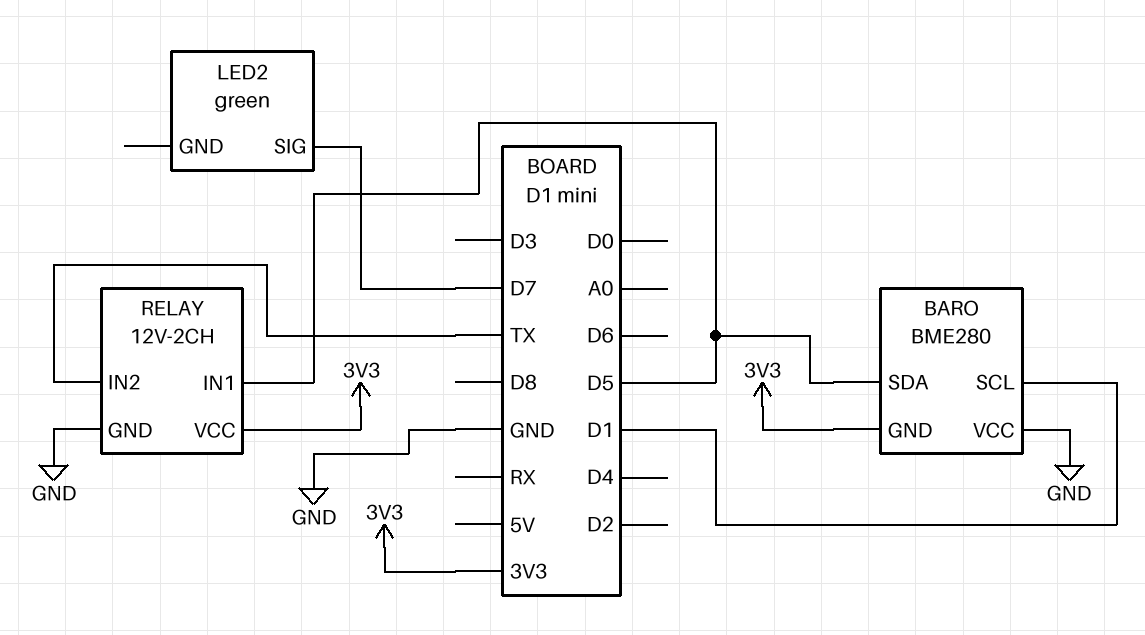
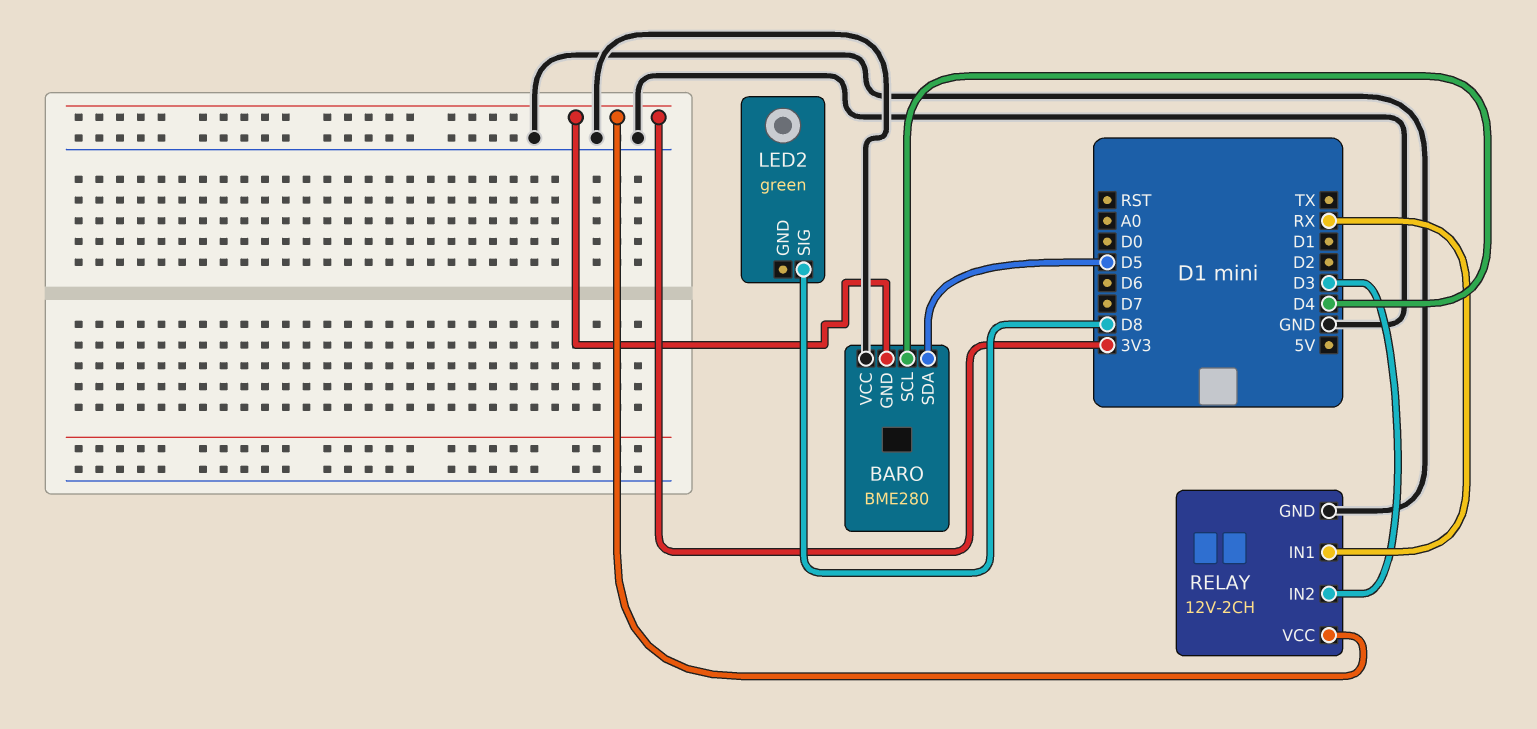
BARO pin SCL: D1 -> D4
LED2 pin SIG: D7 -> D8
RELAY pin IN1: D5 -> RX
RELAY pin IN2: TX -> D3

